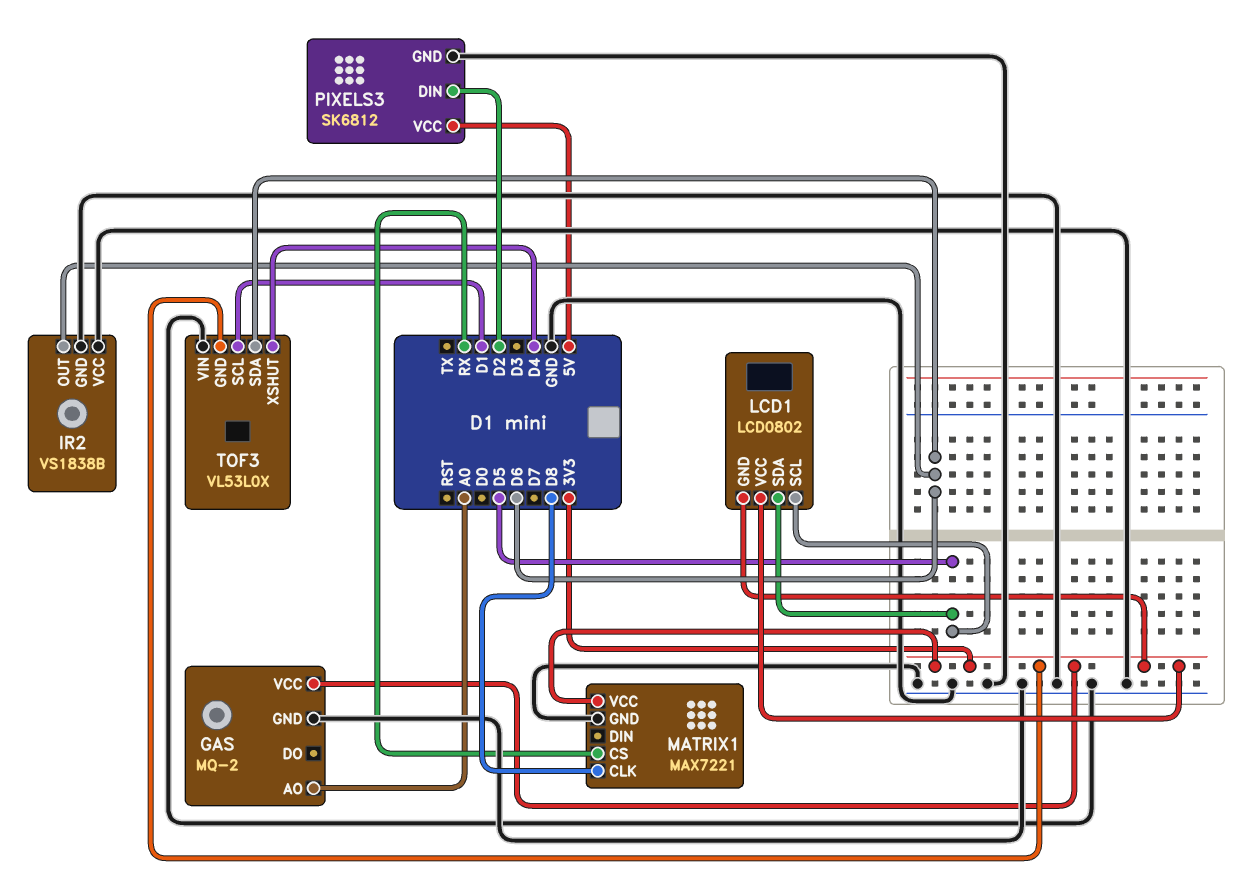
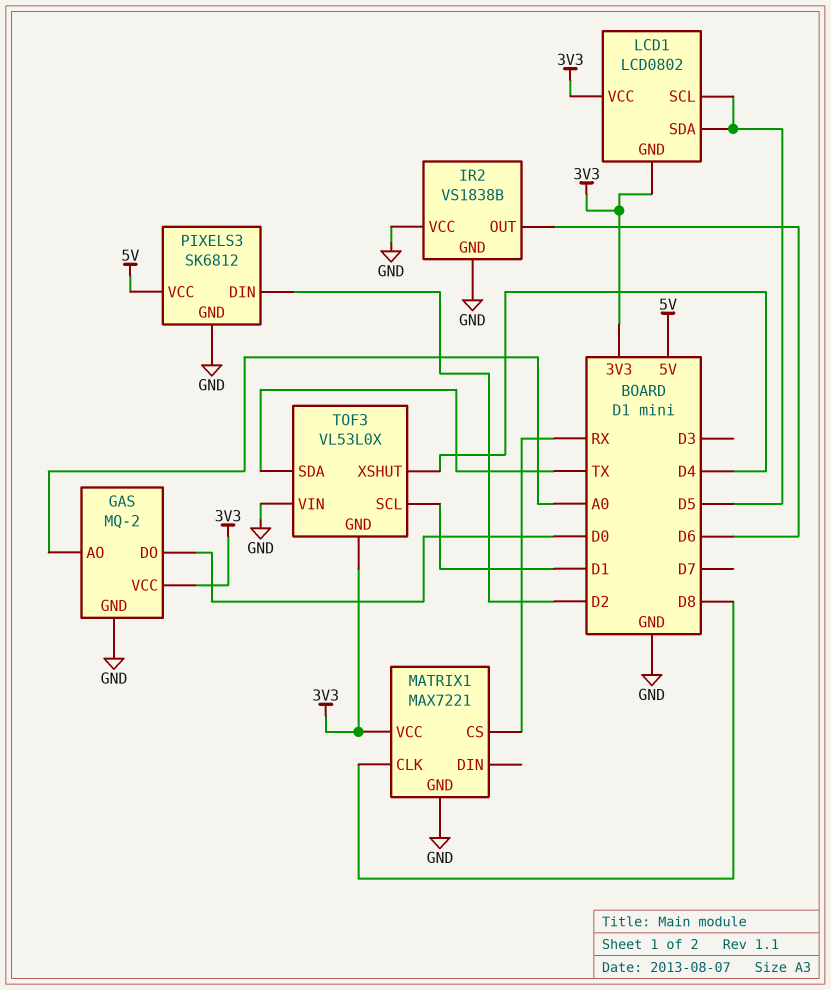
GAS pin DO: none -> D0
TOF3 pin SDA: D6 -> TX

